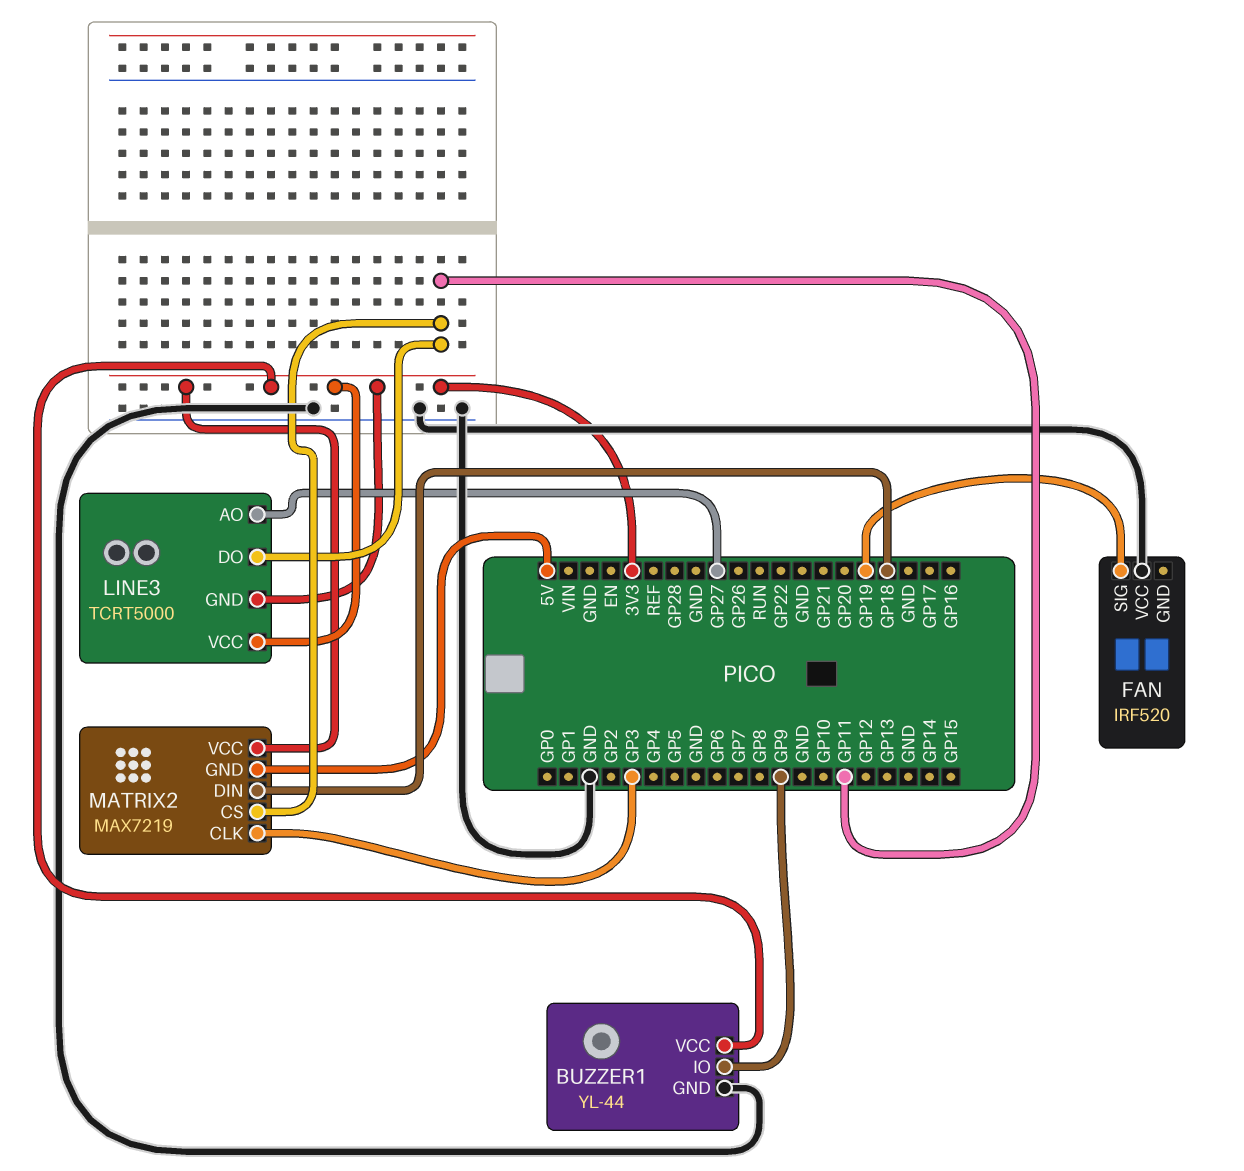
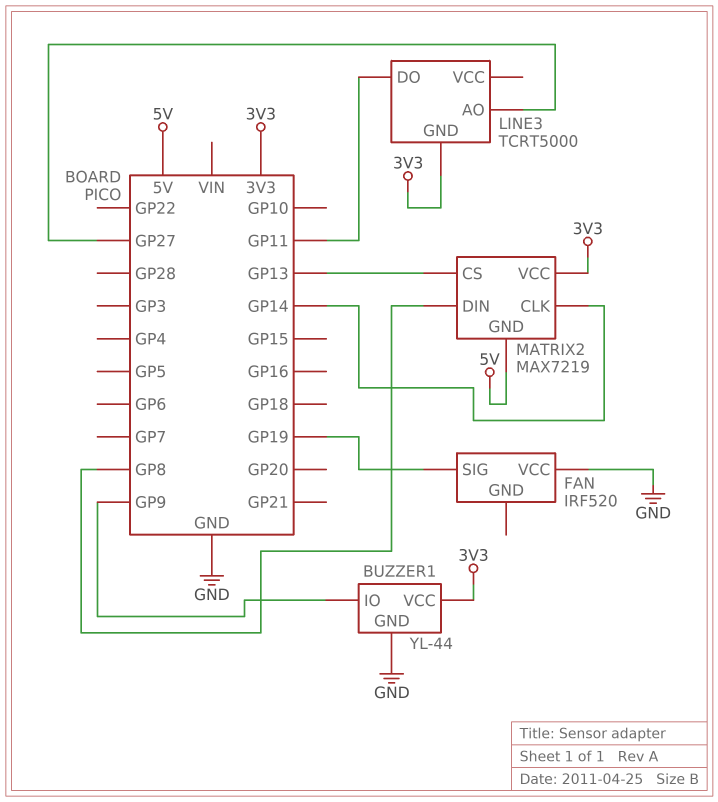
LINE3 pin VCC: 3V3 -> none
MATRIX2 pin CLK: GP3 -> GP14
MATRIX2 pin CS: GP11 -> GP13
MATRIX2 pin DIN: GP18 -> GP8

